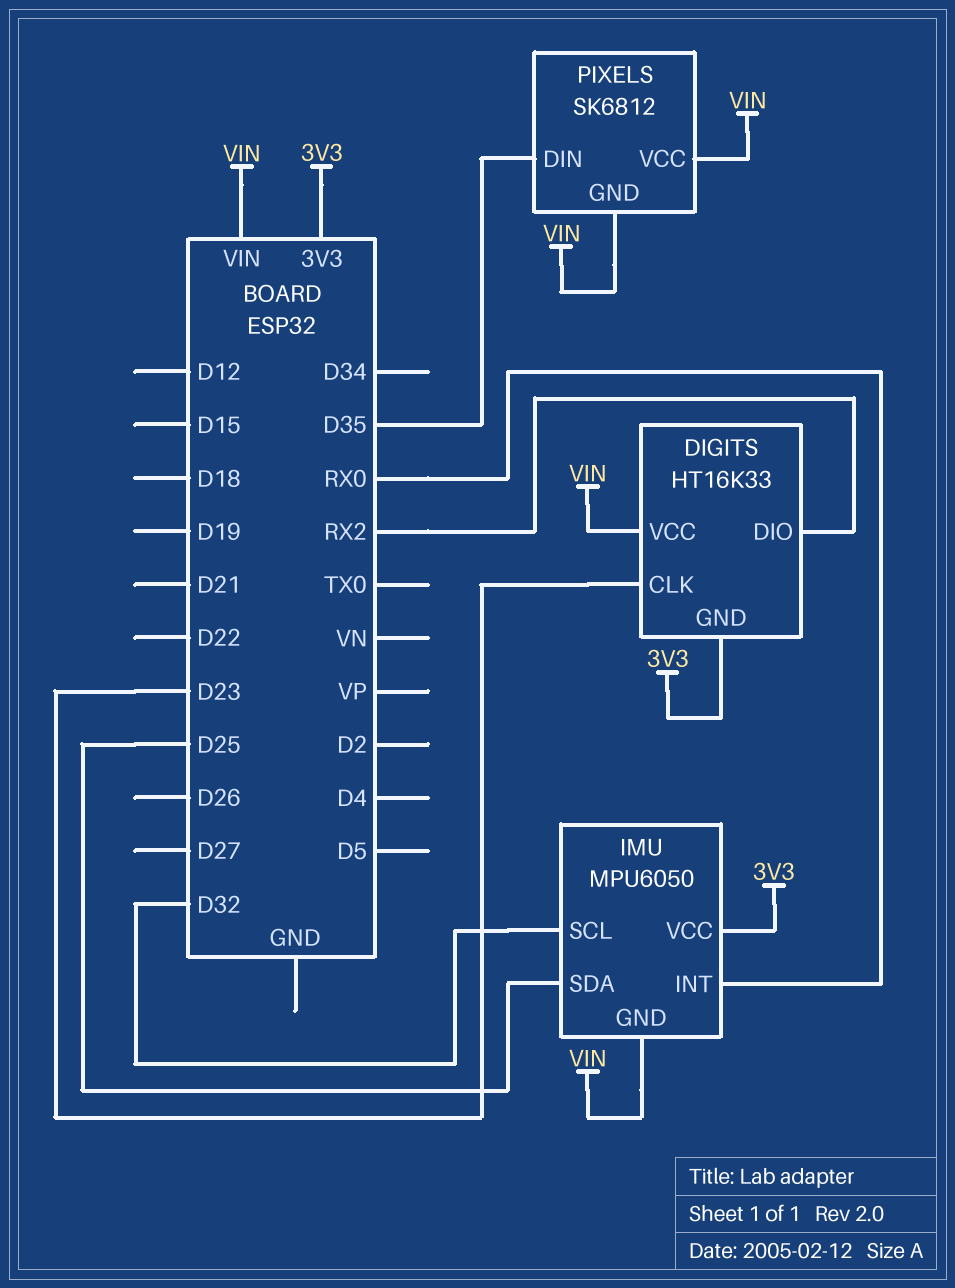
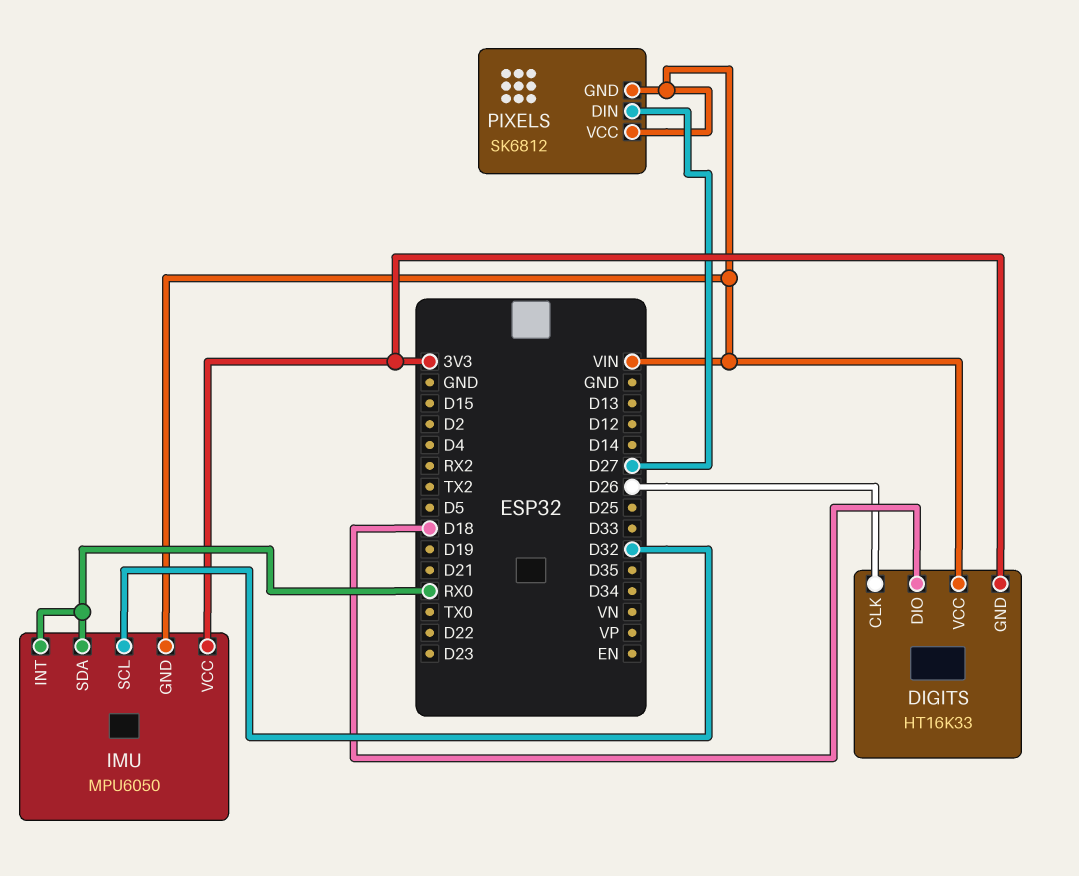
DIGITS pin CLK: D23 -> D26
DIGITS pin DIO: RX2 -> D18
IMU pin SDA: D25 -> RX0
PIXELS pin DIN: D35 -> D27

